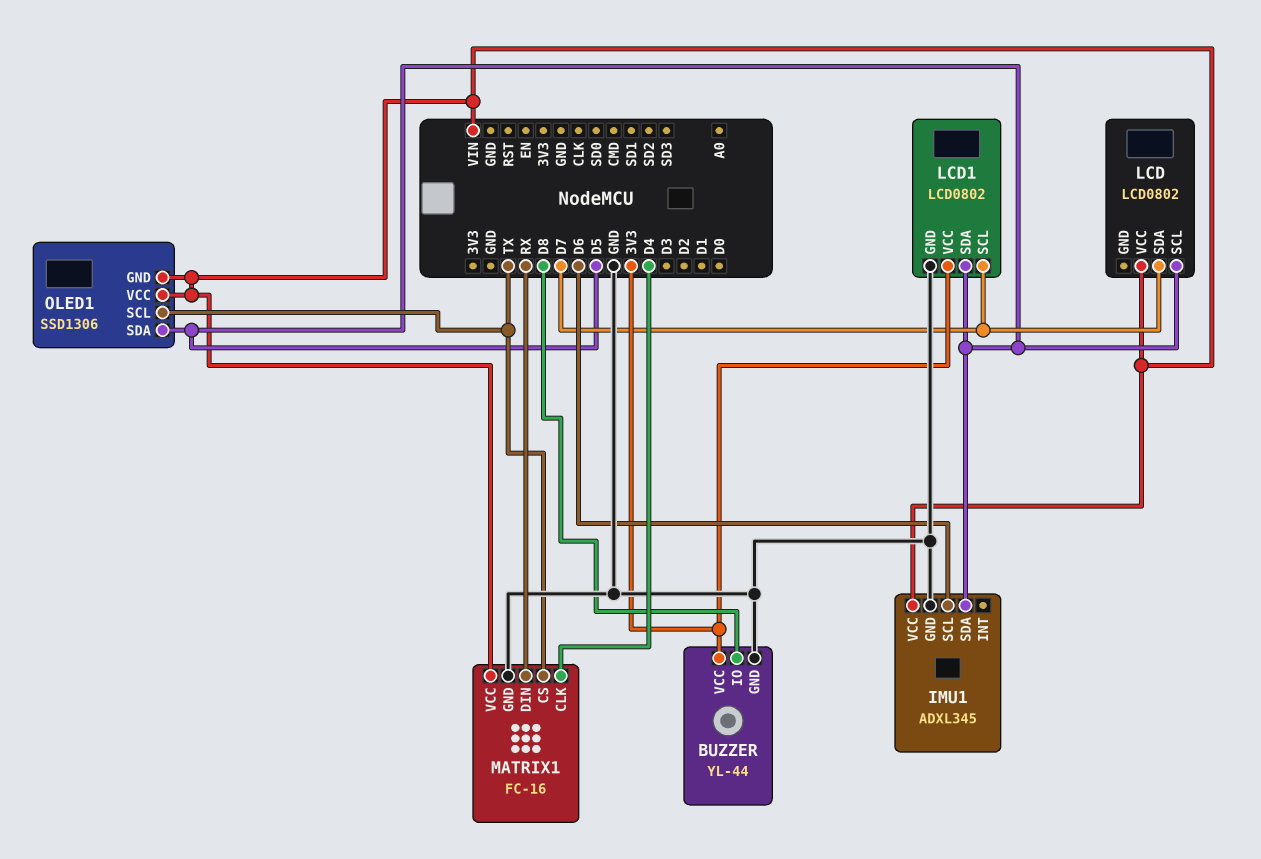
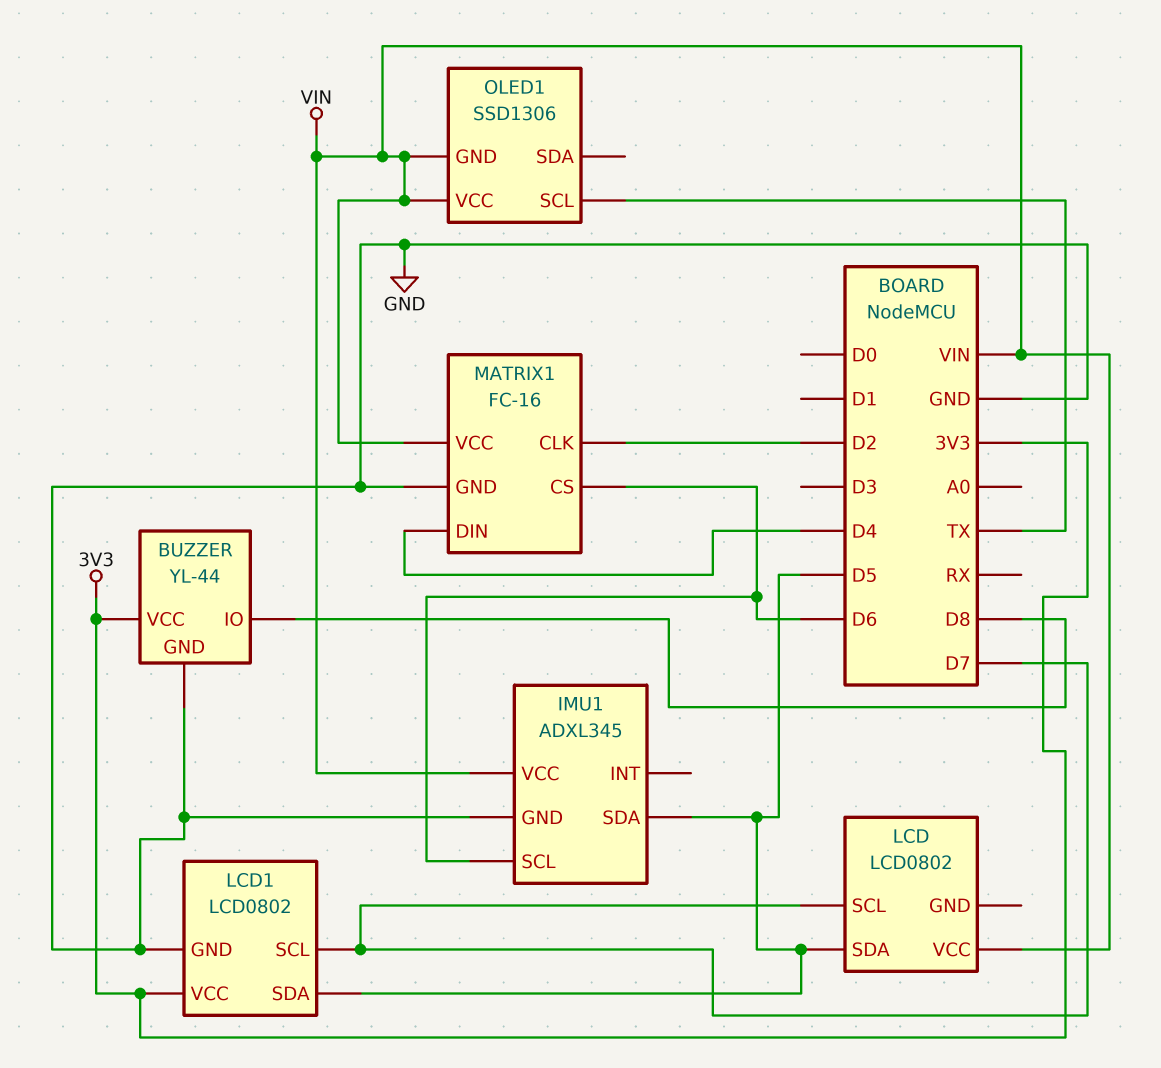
LCD pin SCL: D5 -> D7
LCD pin SDA: D7 -> D5
MATRIX1 pin CLK: D4 -> D2
MATRIX1 pin CS: TX -> D6
MATRIX1 pin DIN: RX -> D4
OLED1 pin SDA: D5 -> none

